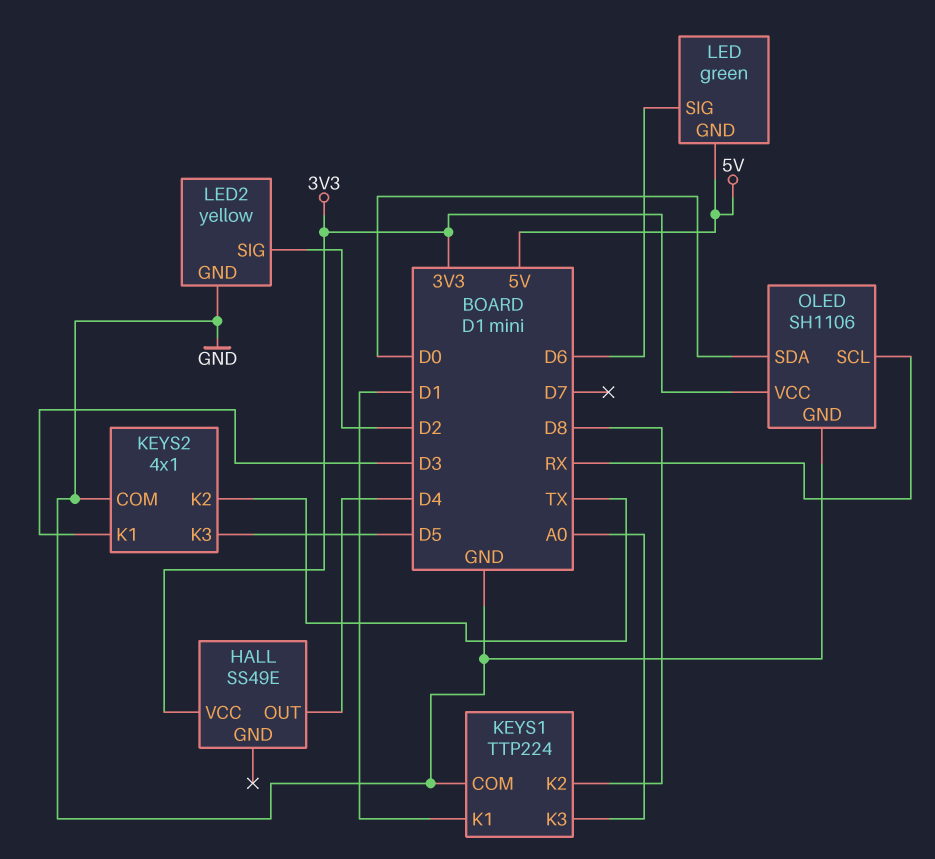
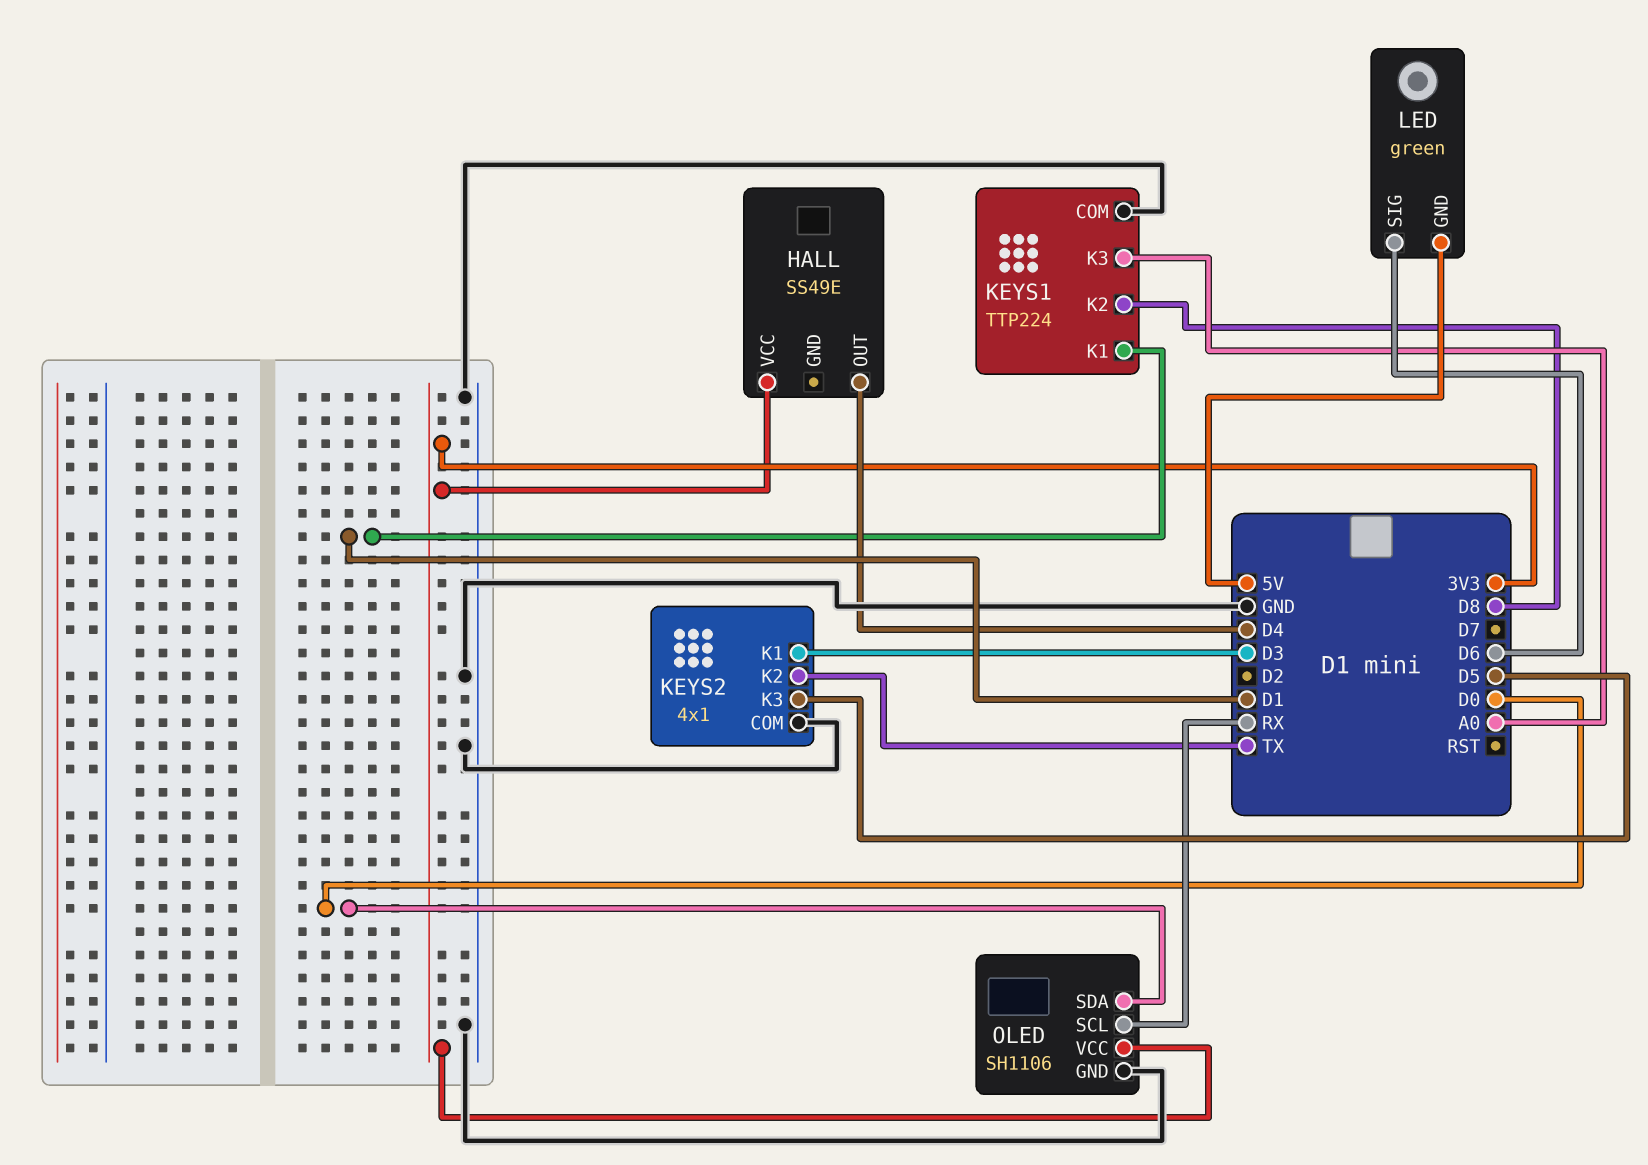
LED2: yellow -> none
LED2 pin GND: GND -> none
LED2 pin SIG: D2 -> none

